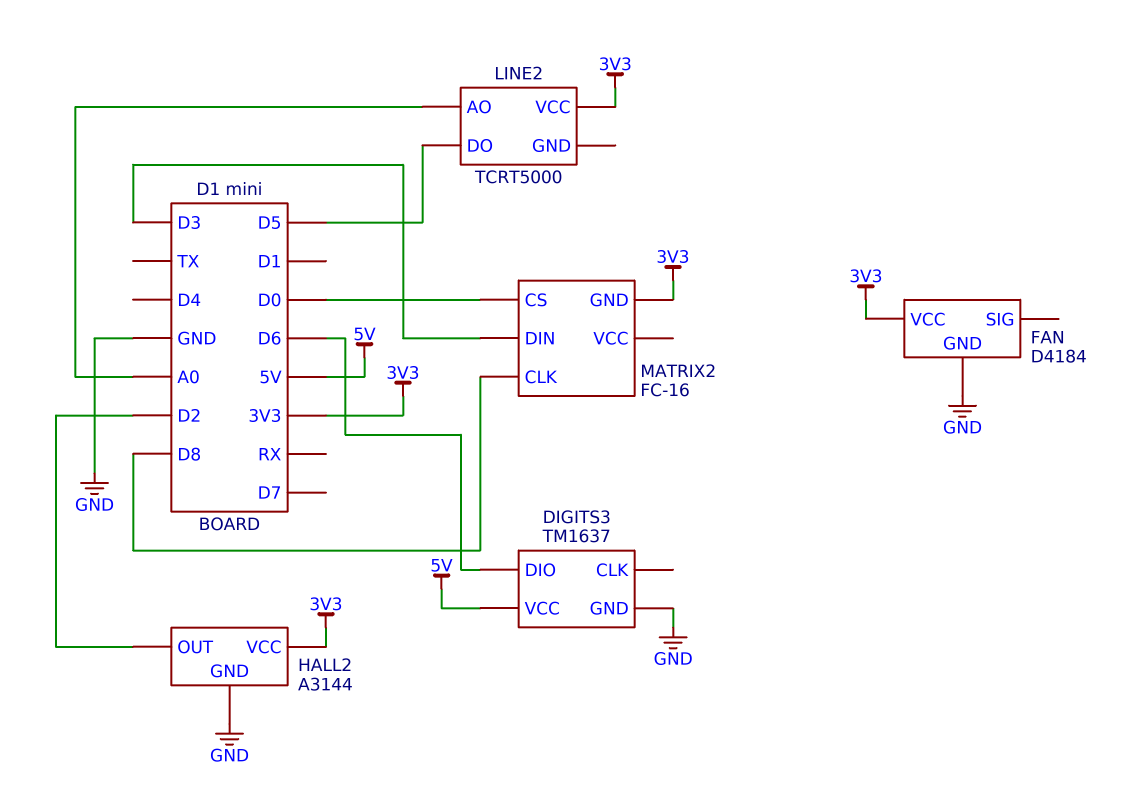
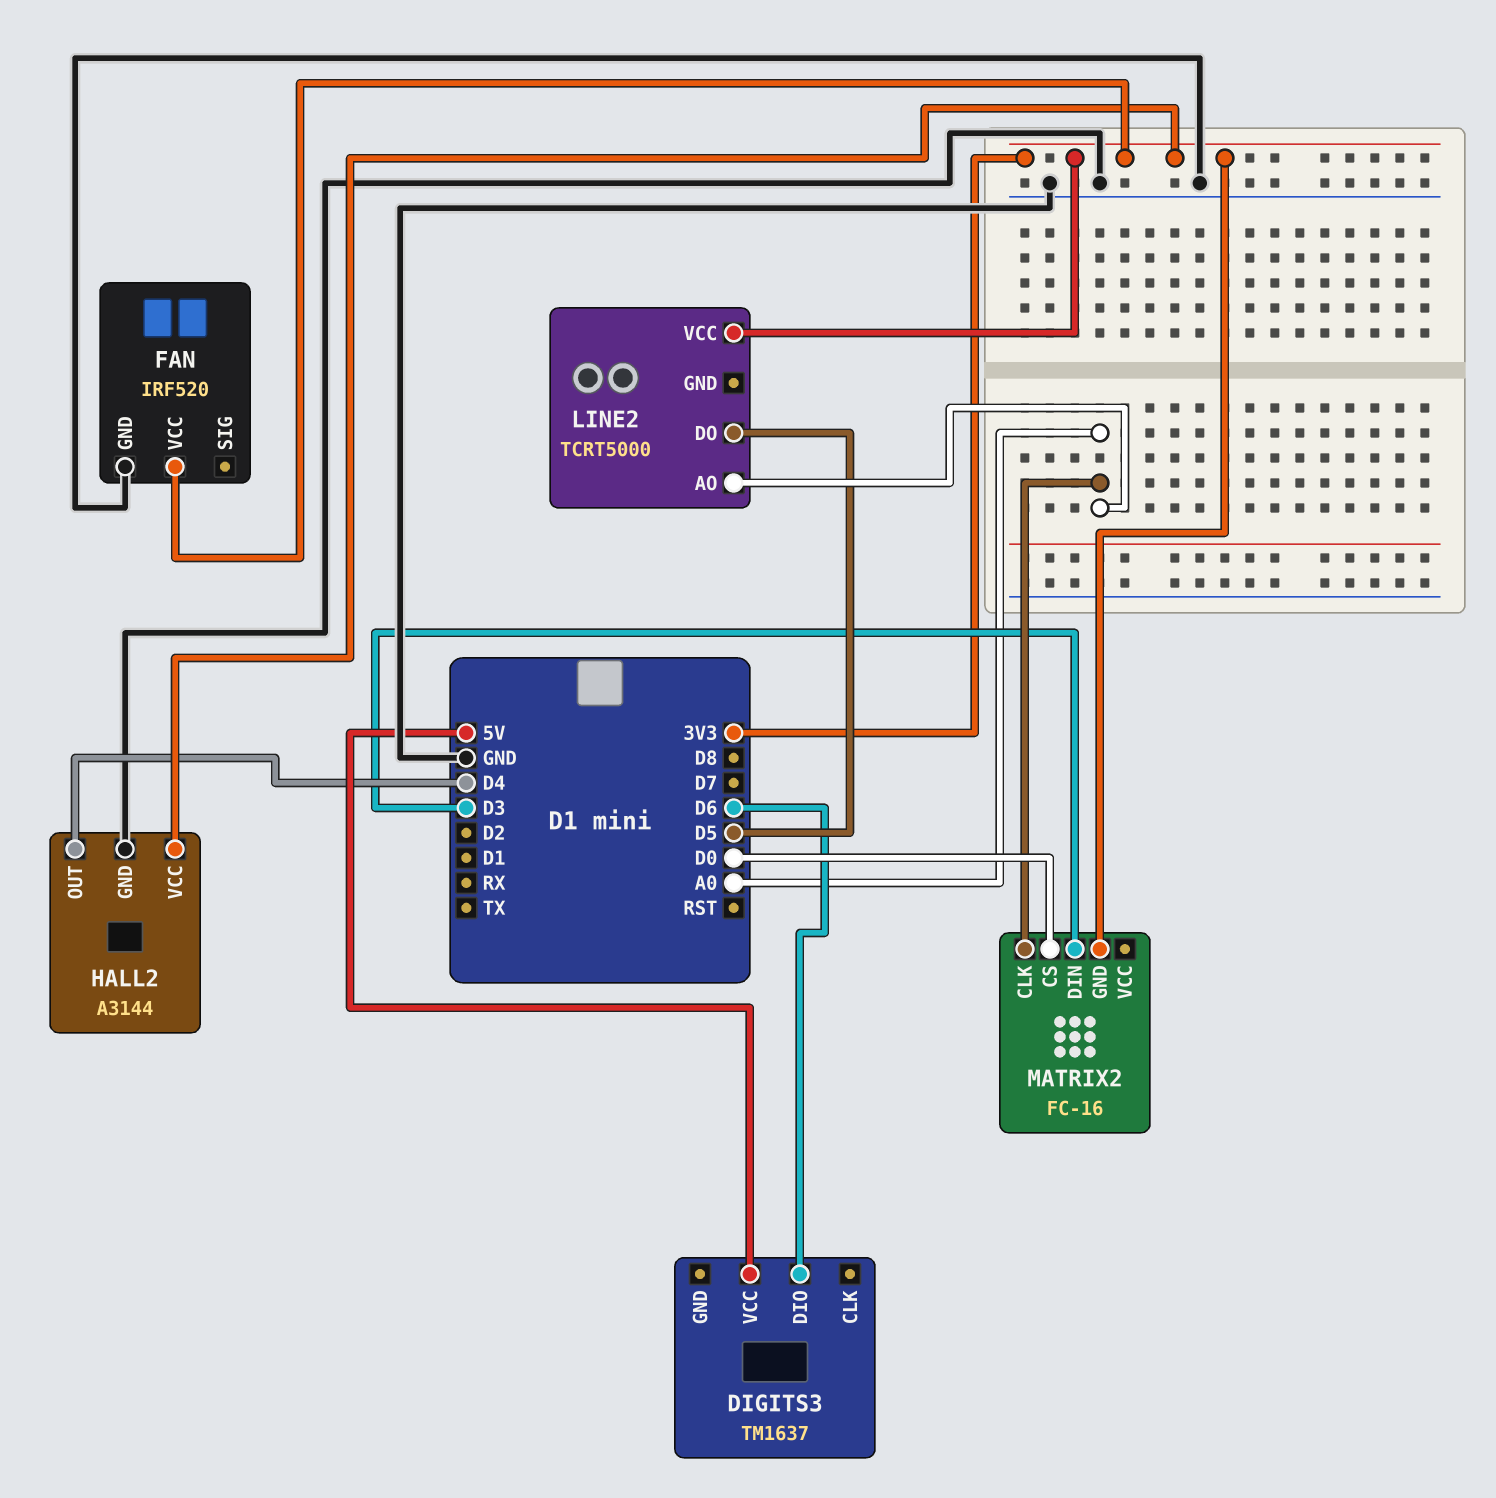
DIGITS3 pin GND: GND -> none
FAN: D4184 -> IRF520
HALL2 pin OUT: D2 -> D4
MATRIX2 pin CLK: D8 -> A0

